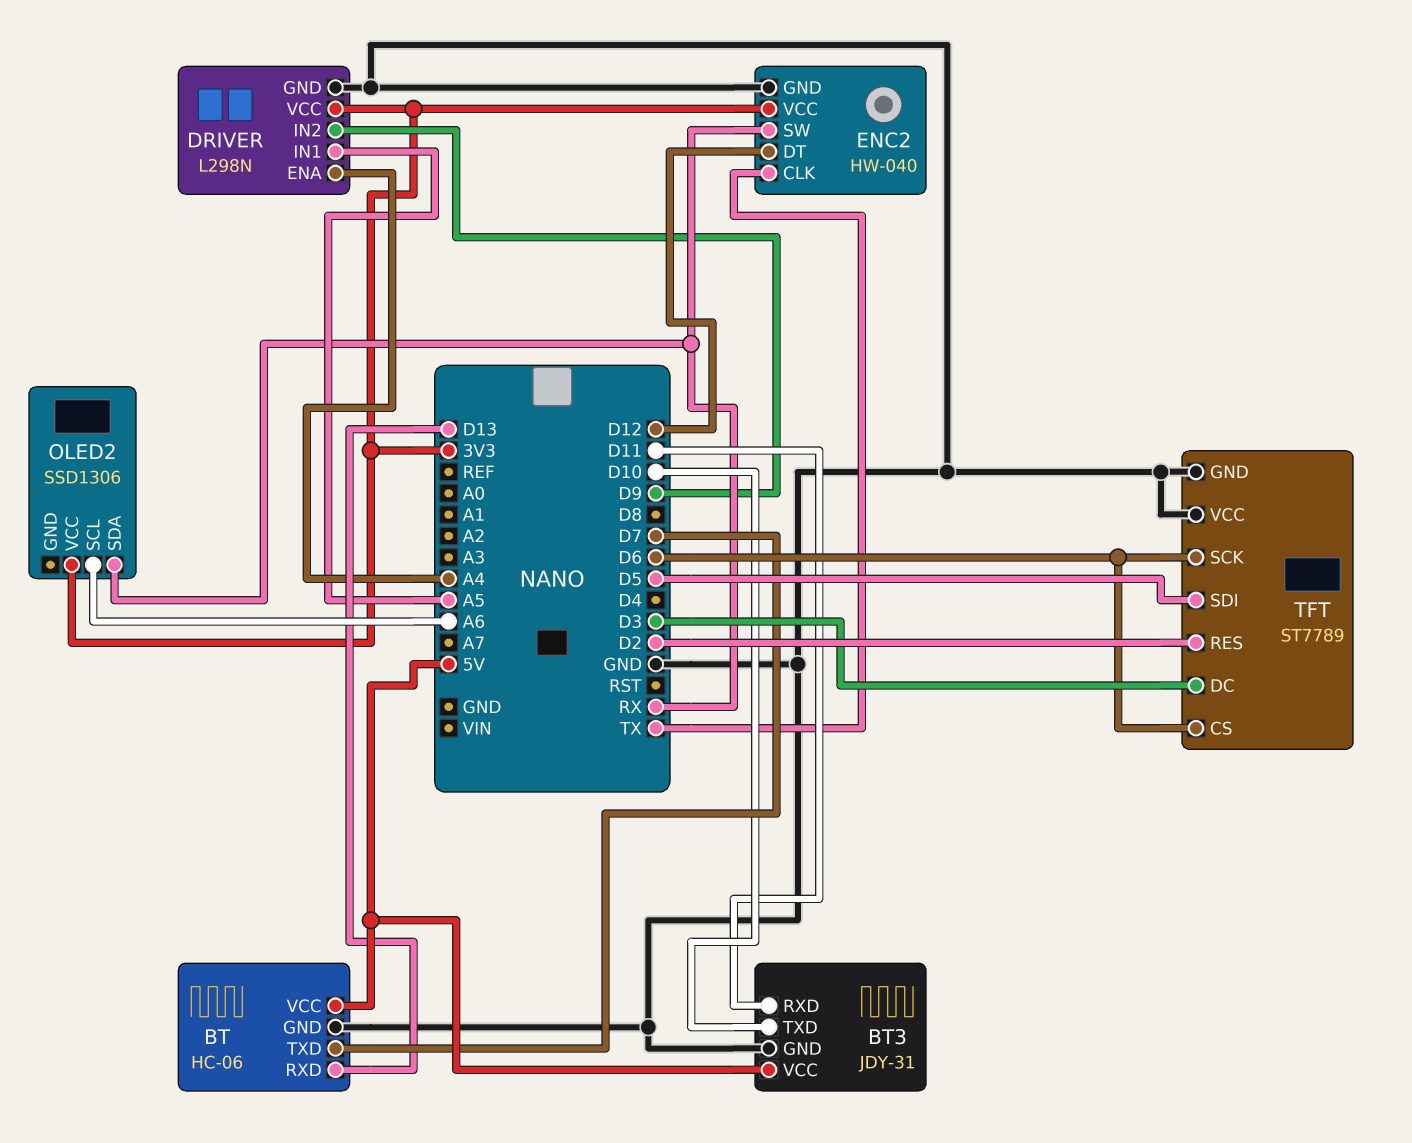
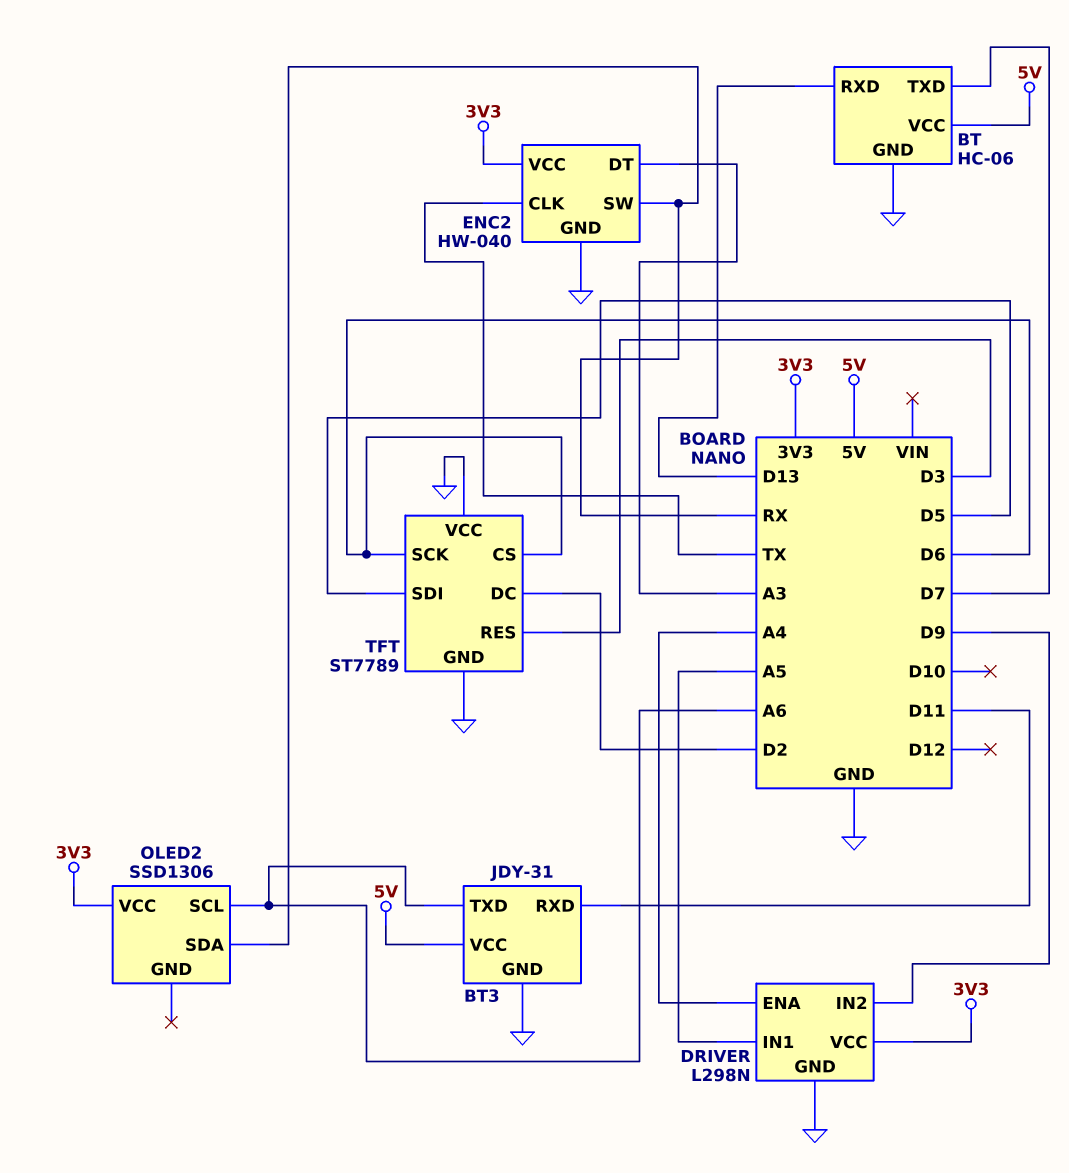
BT3 pin TXD: D10 -> A6
ENC2 pin DT: D12 -> A3
TFT pin DC: D3 -> D2
TFT pin RES: D2 -> D3

